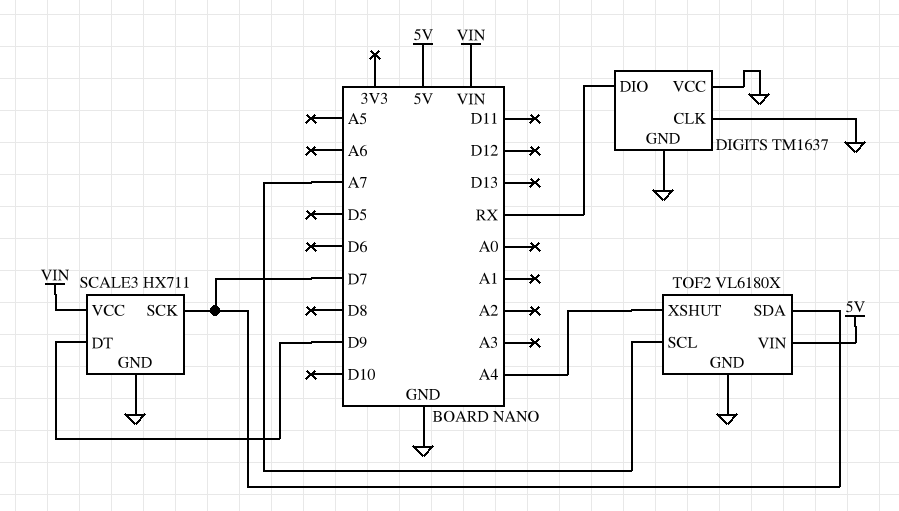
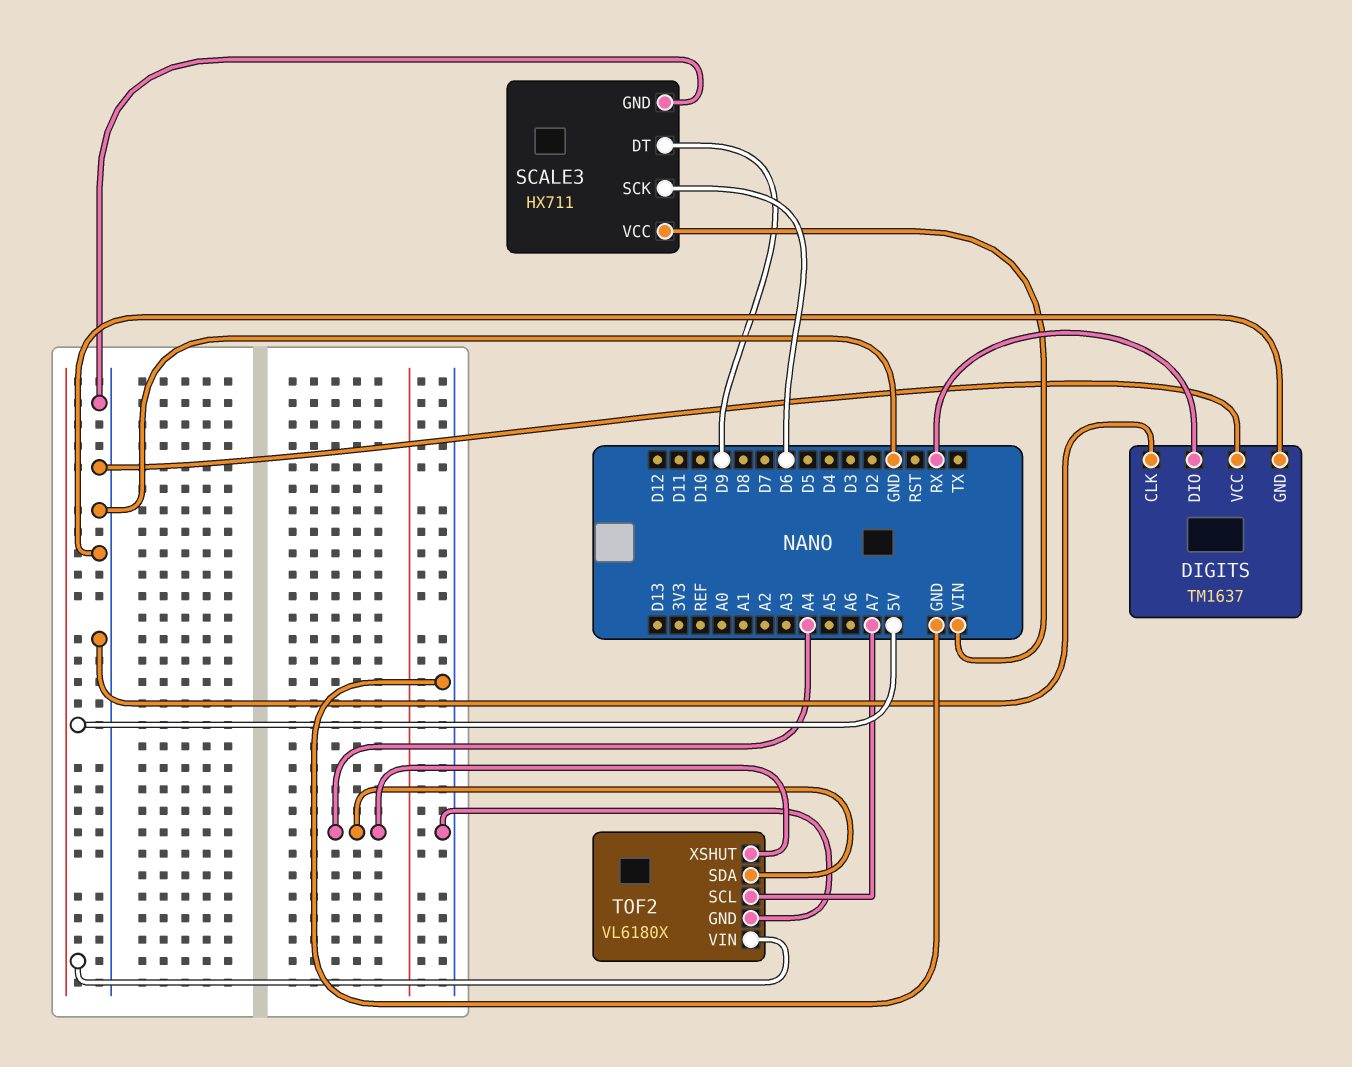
SCALE3 pin SCK: D7 -> D6
TOF2 pin SDA: D7 -> A4

